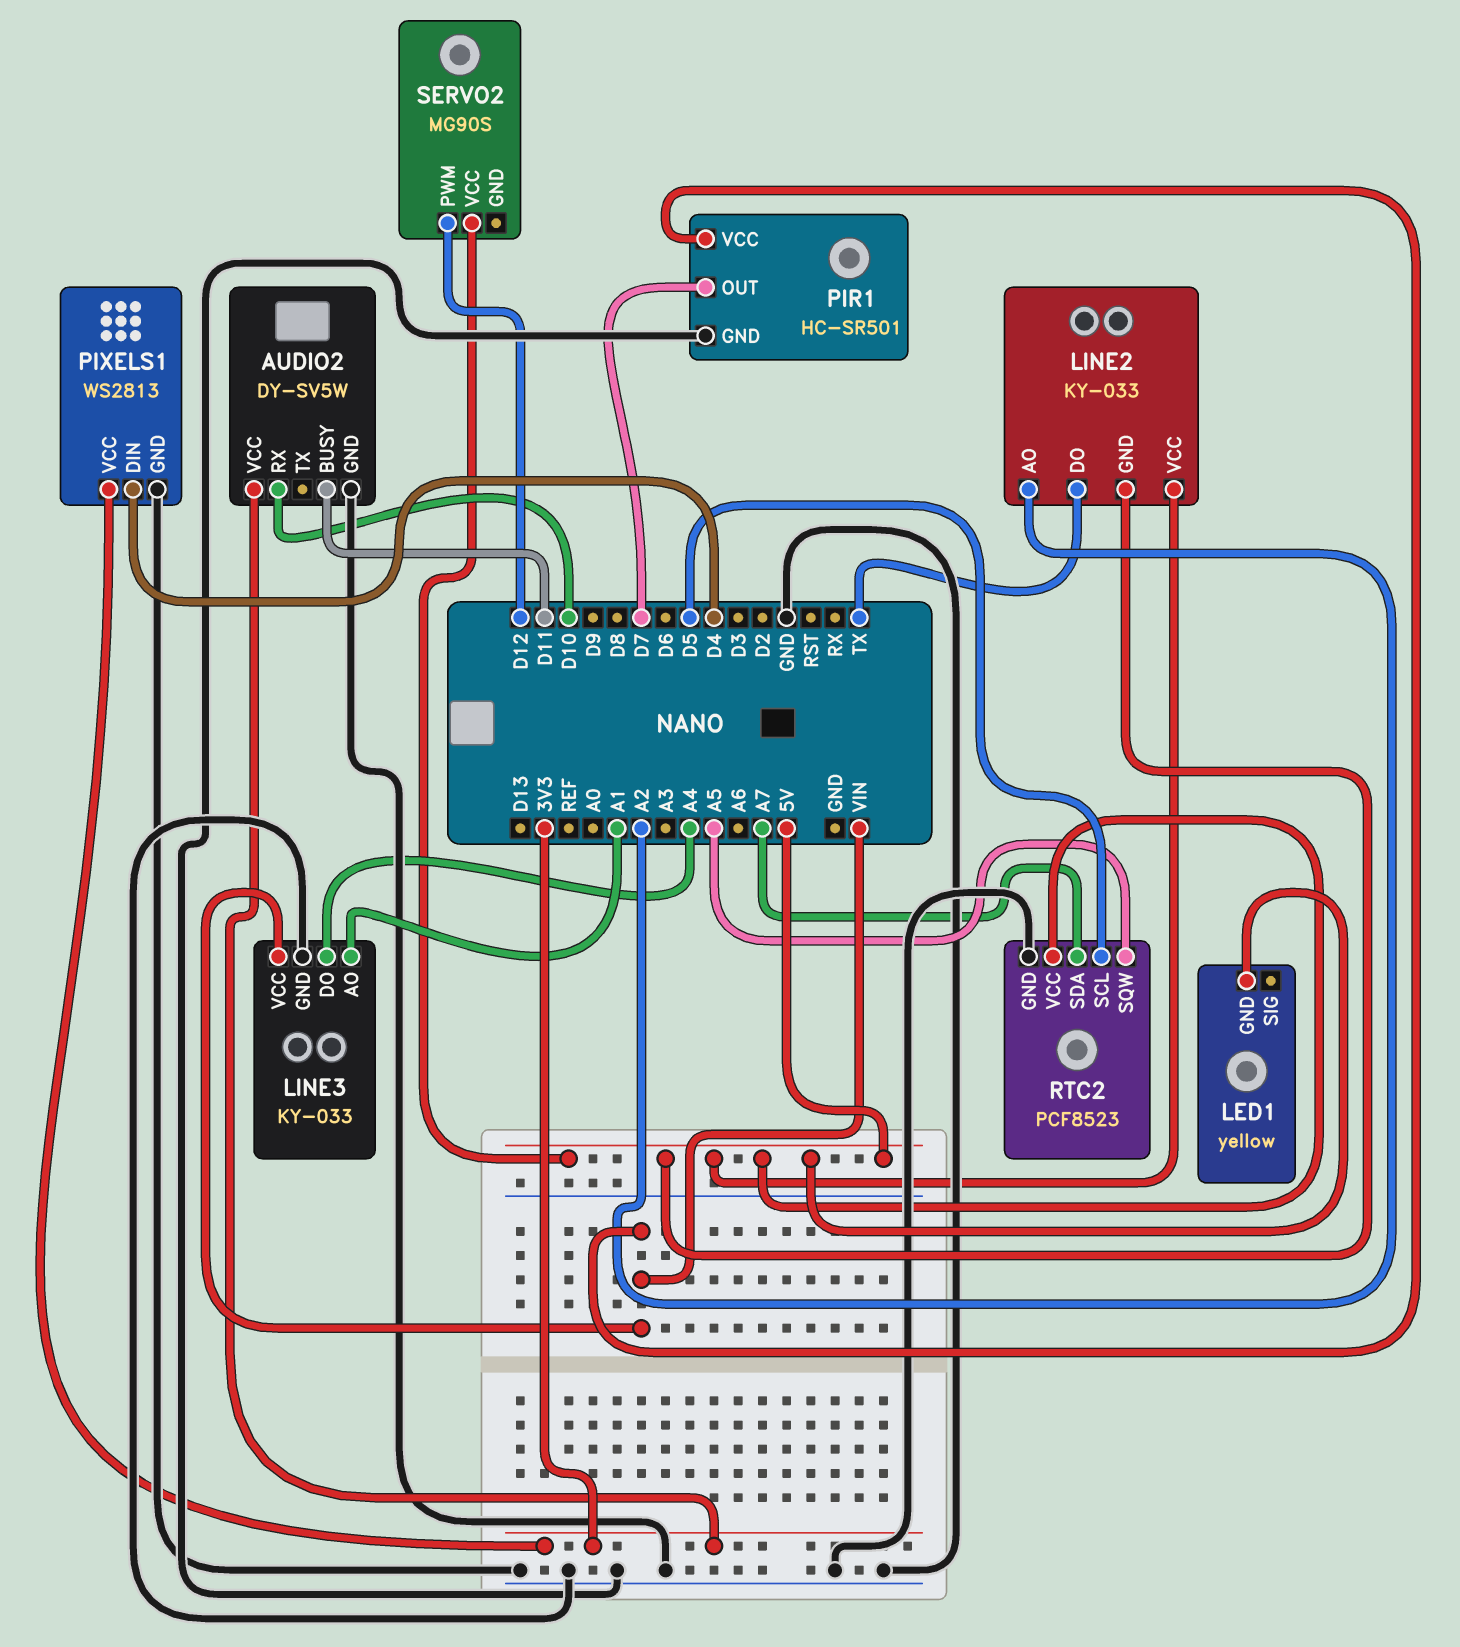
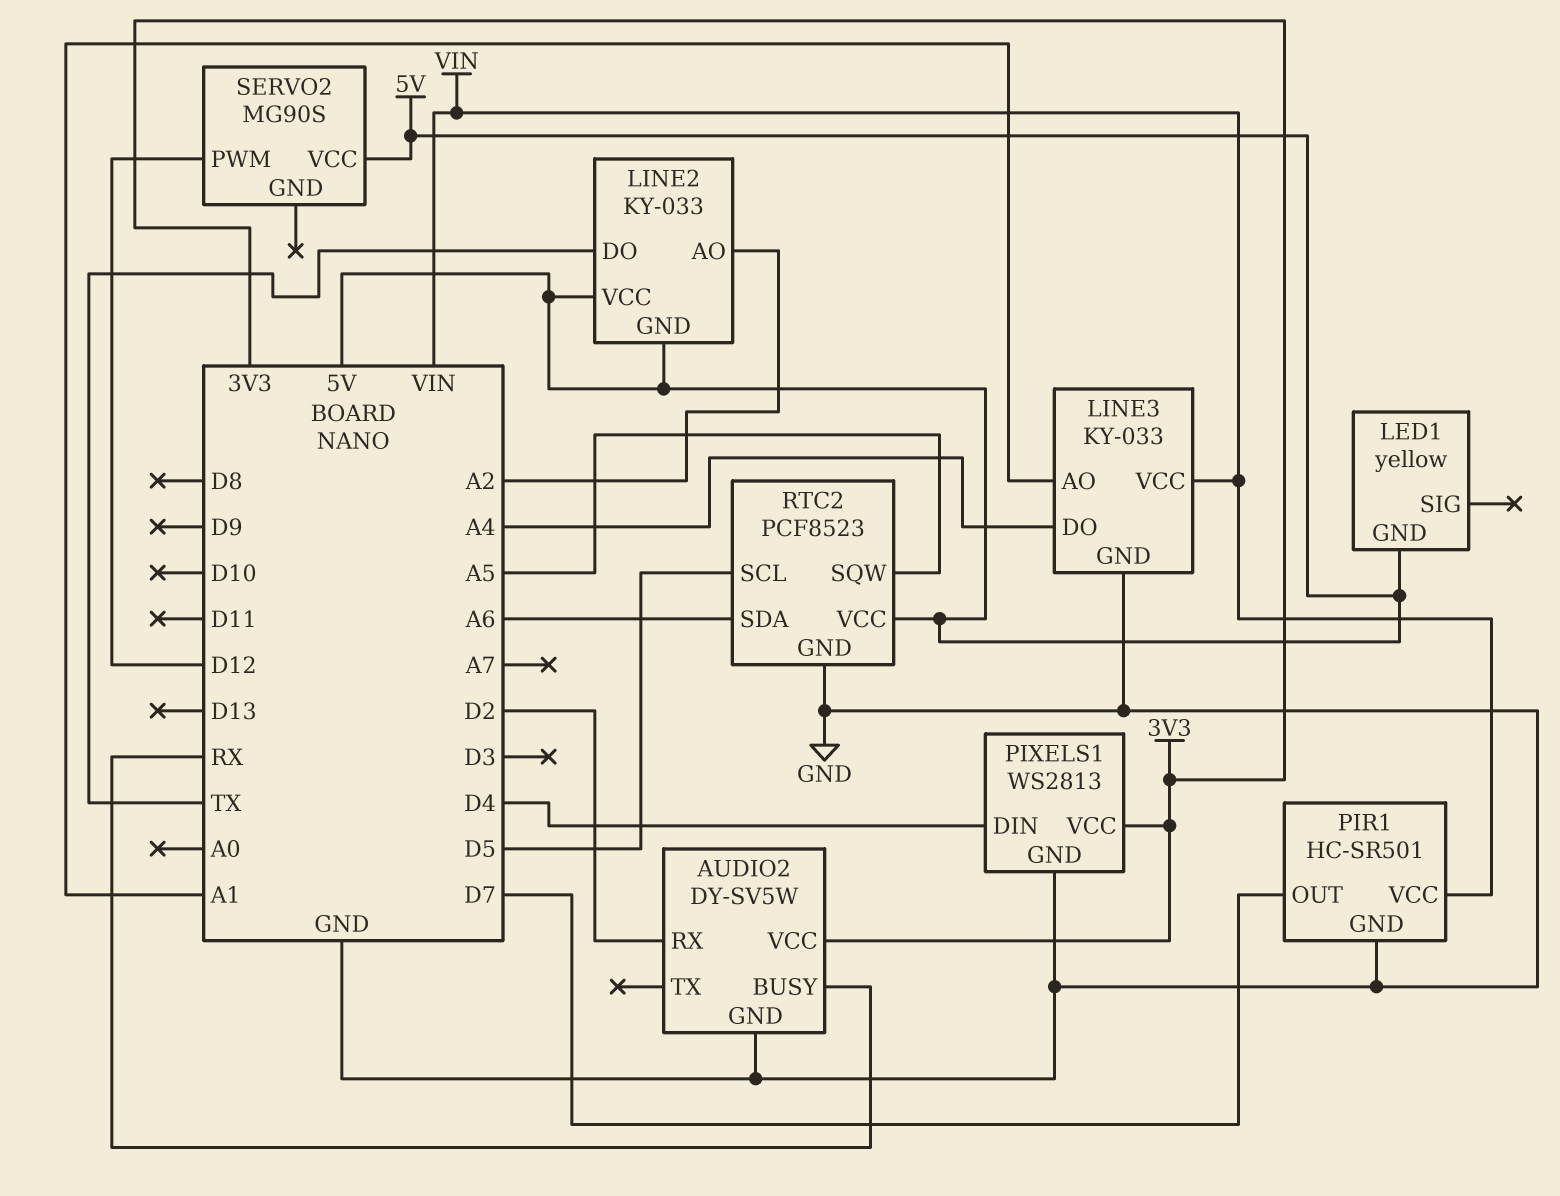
AUDIO2 pin BUSY: D11 -> RX
AUDIO2 pin RX: D10 -> D2
RTC2 pin SDA: A7 -> A6

